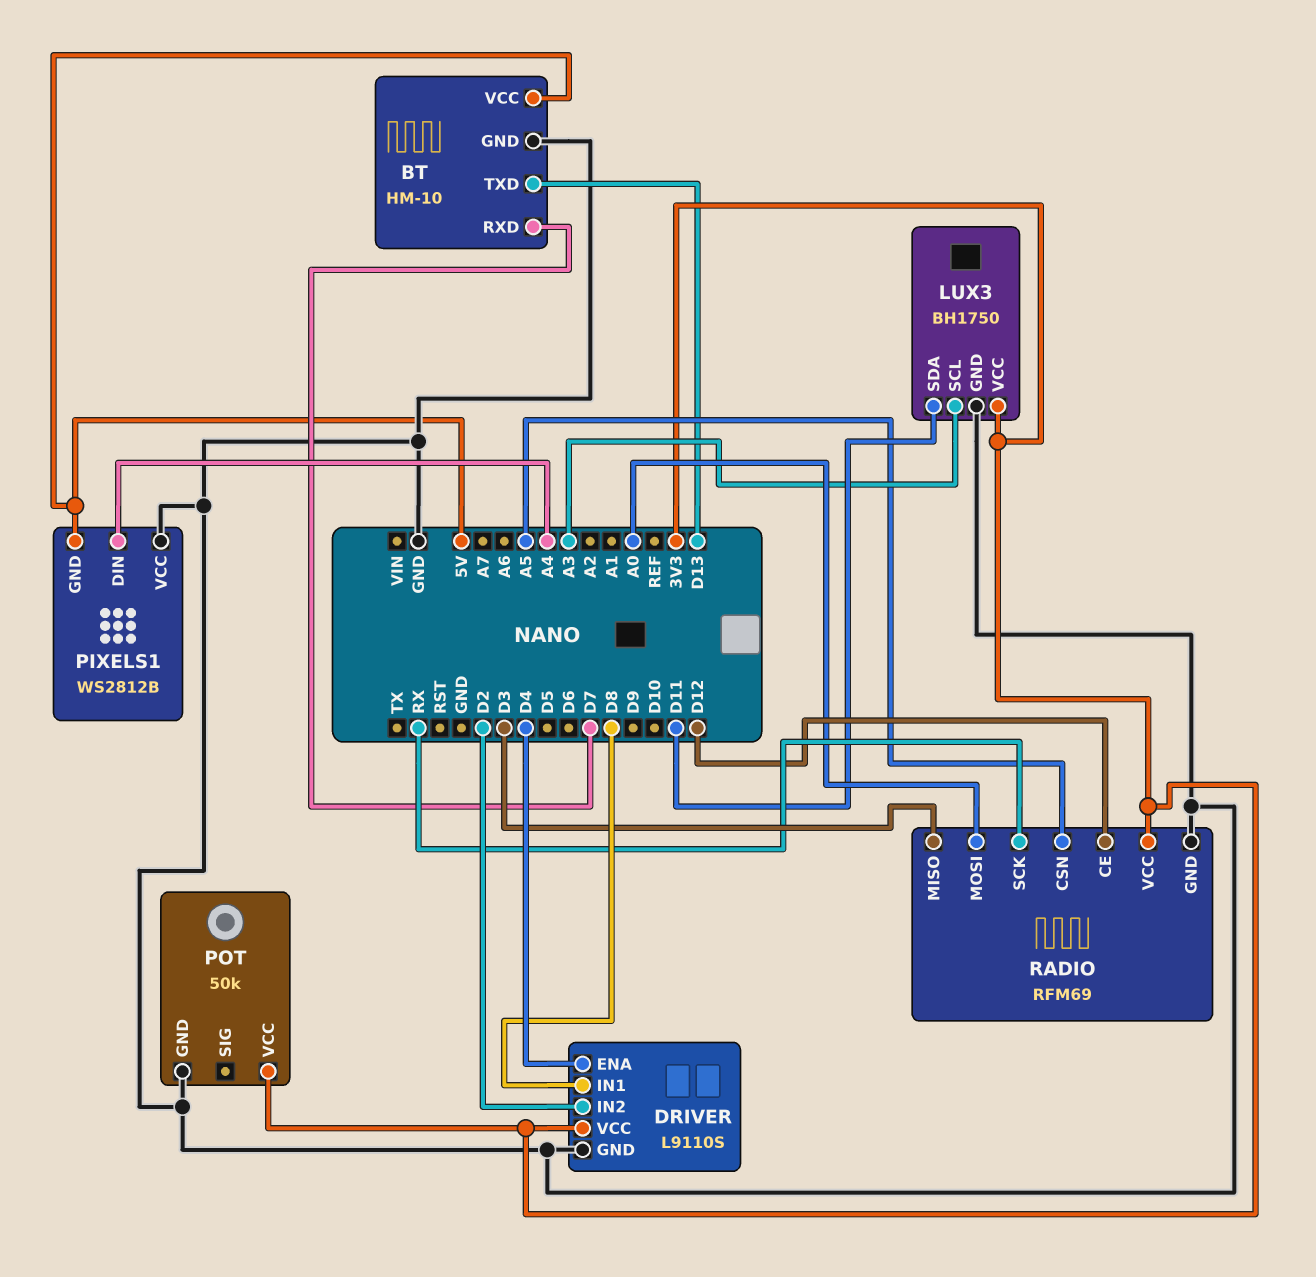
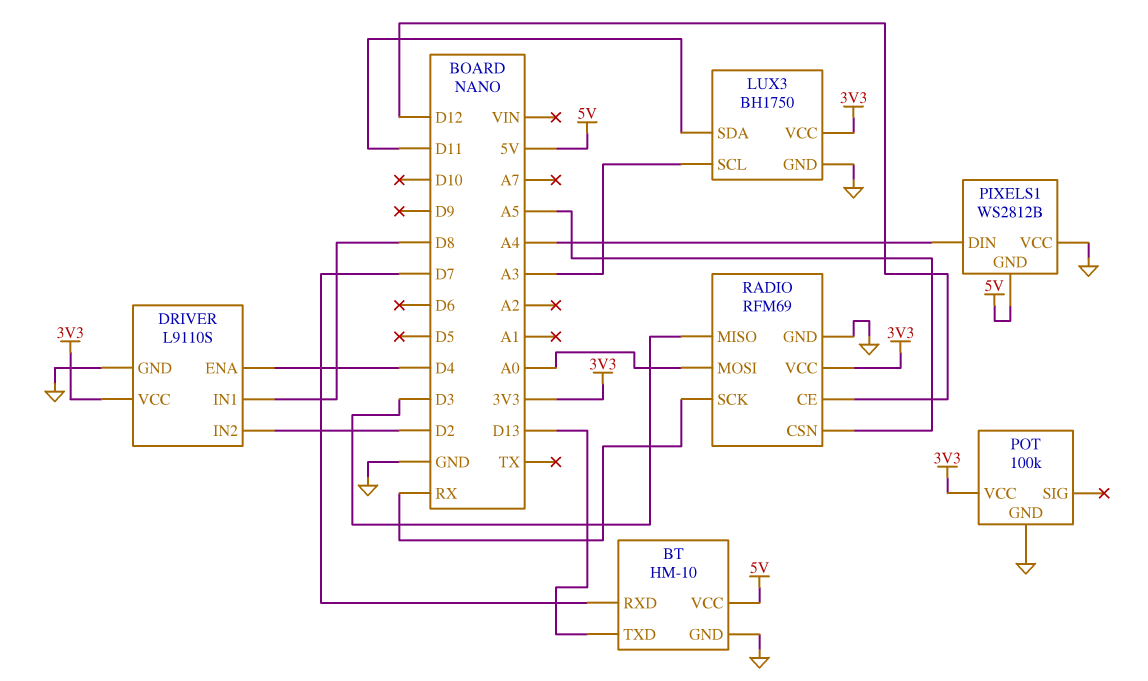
POT: 50k -> 100k

